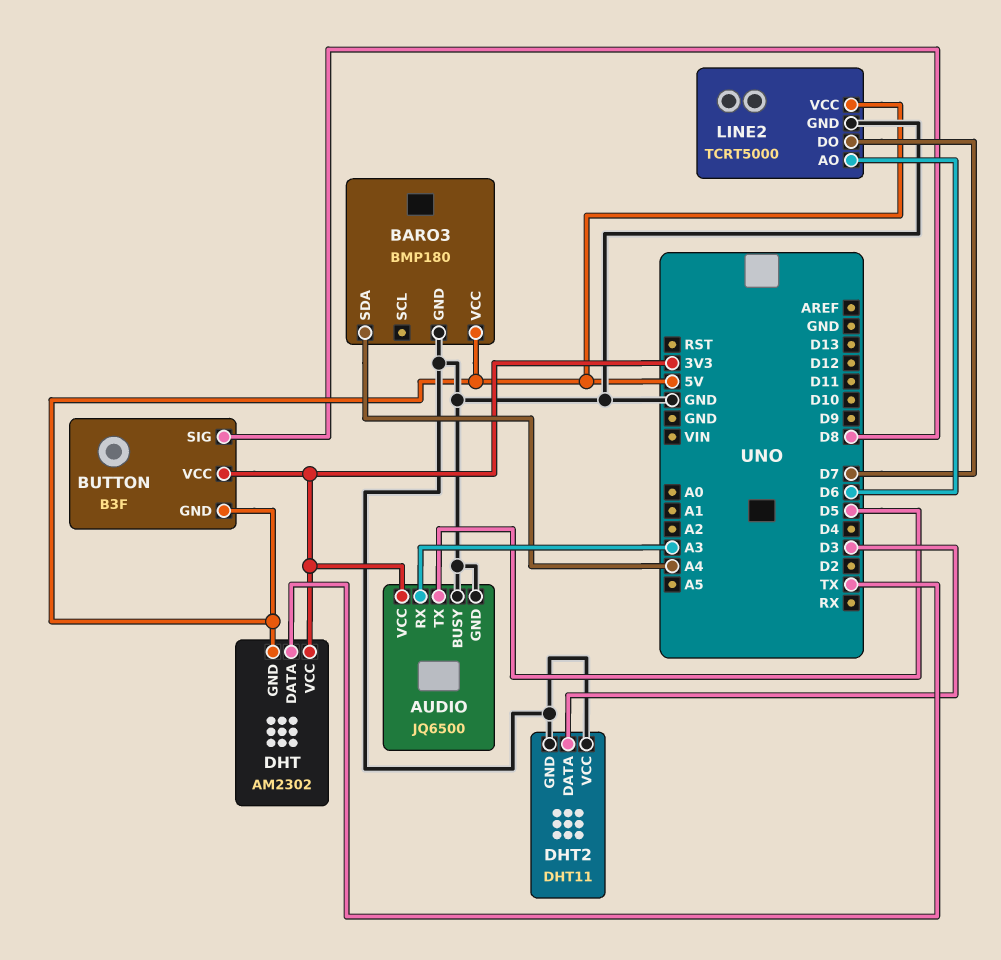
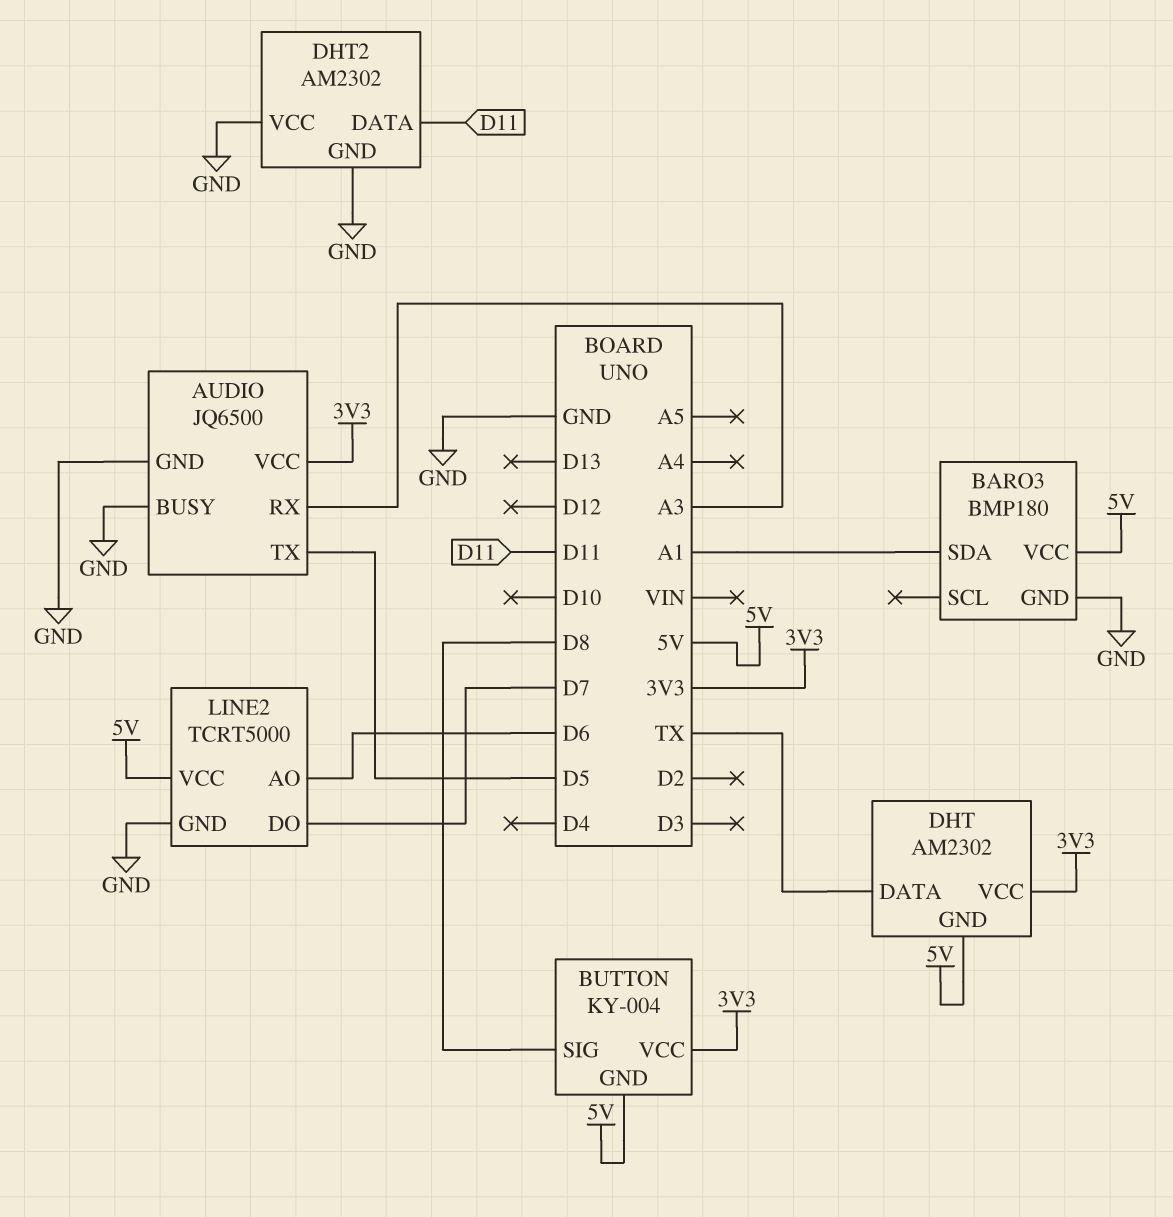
BARO3 pin SDA: A4 -> A1
BUTTON: B3F -> KY-004
DHT2: DHT11 -> AM2302
DHT2 pin DATA: D3 -> D11

